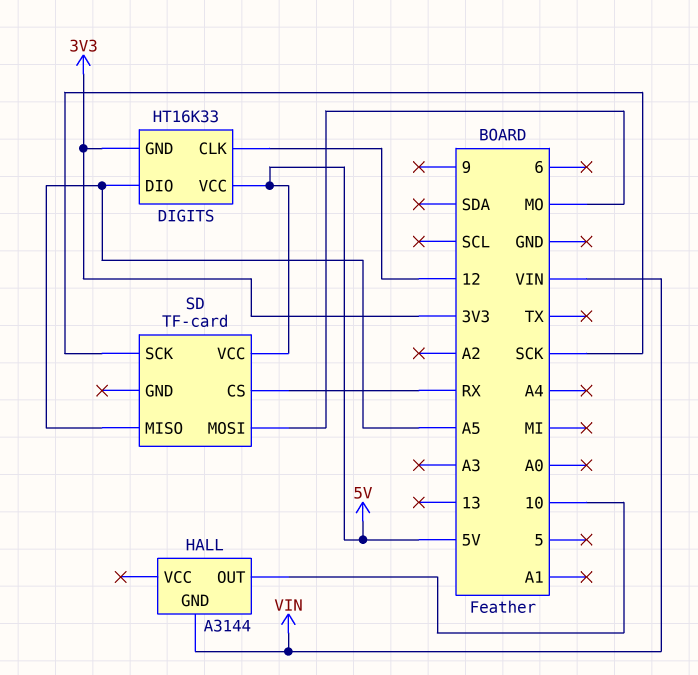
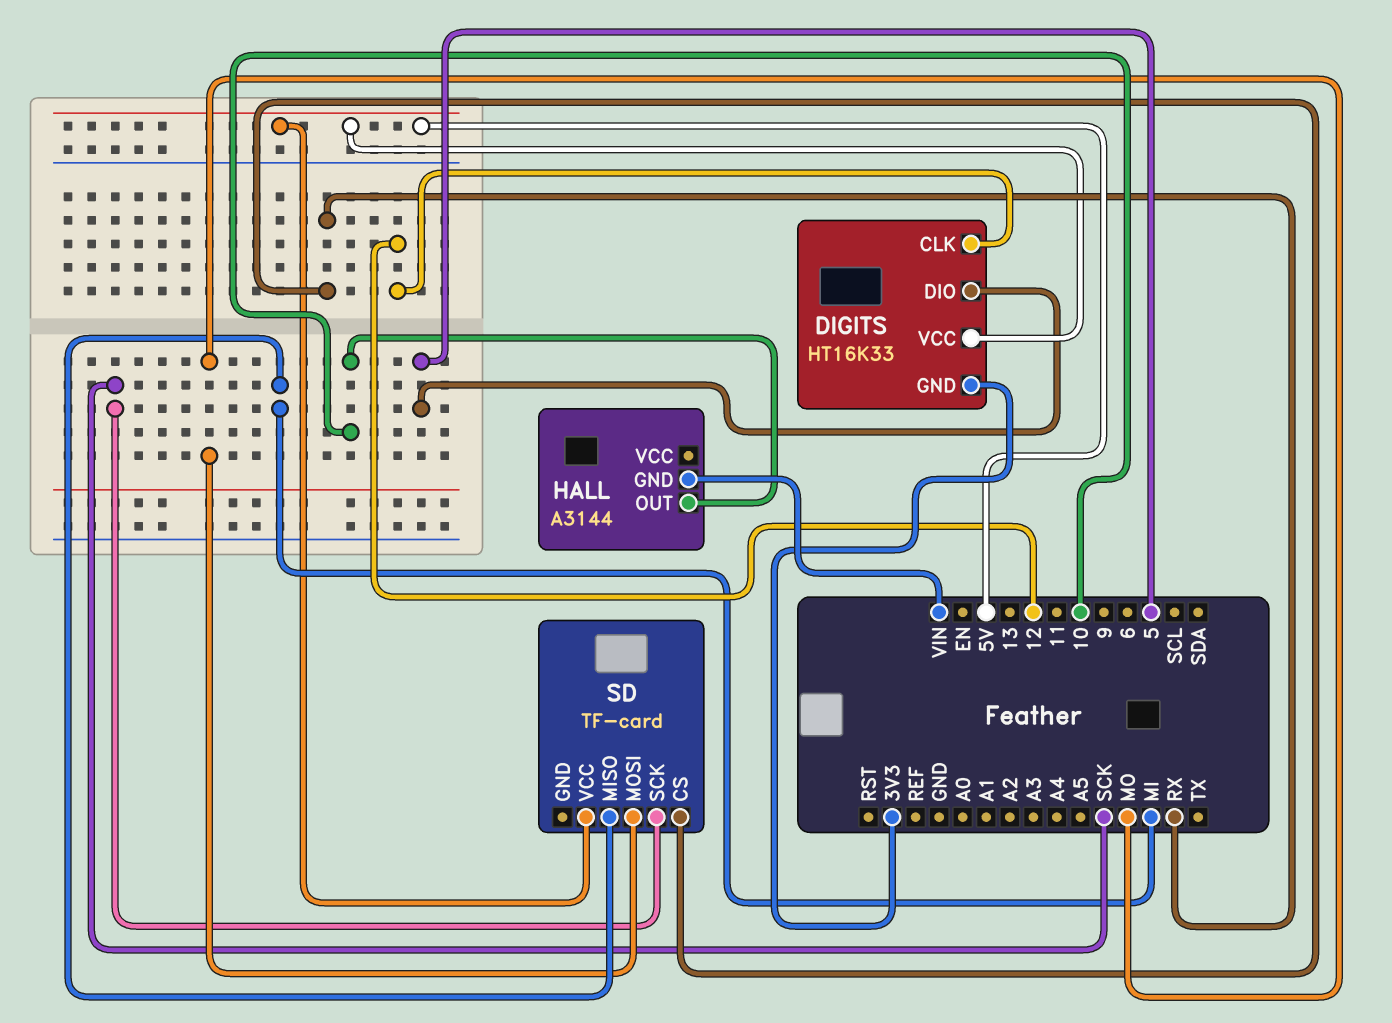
DIGITS pin DIO: A5 -> 5
SD pin MISO: A5 -> MI

